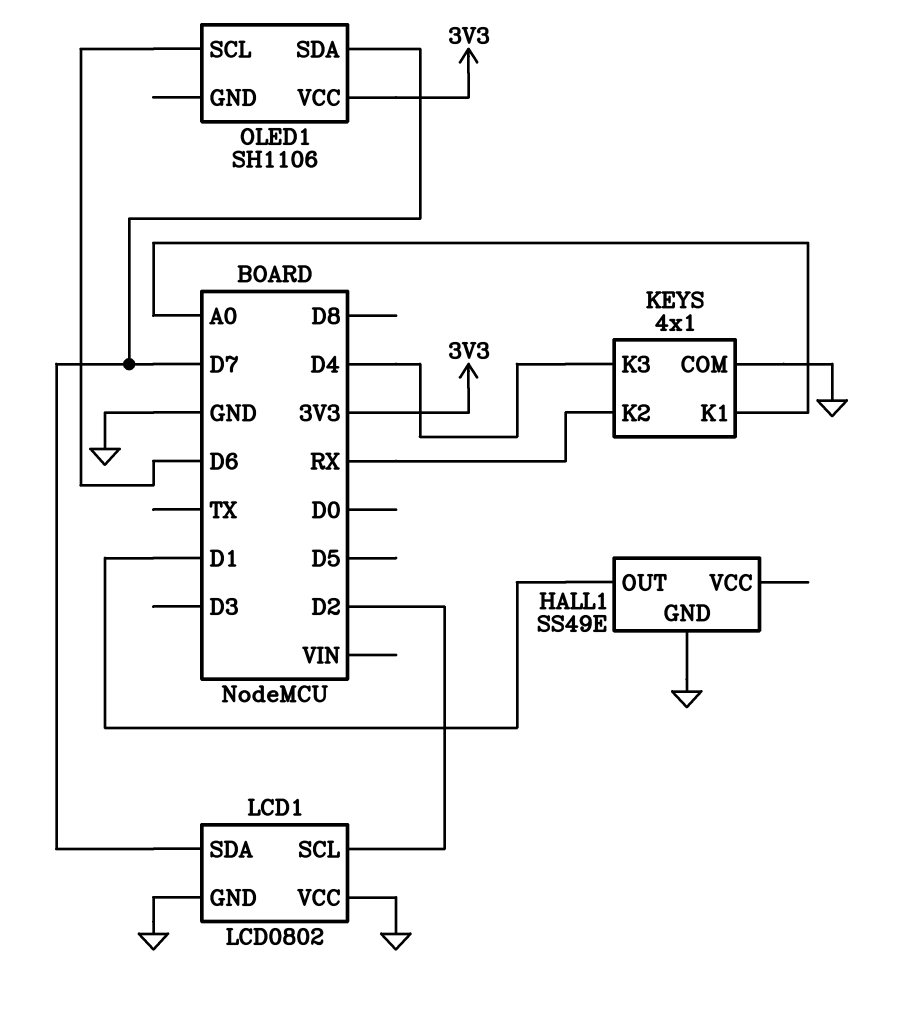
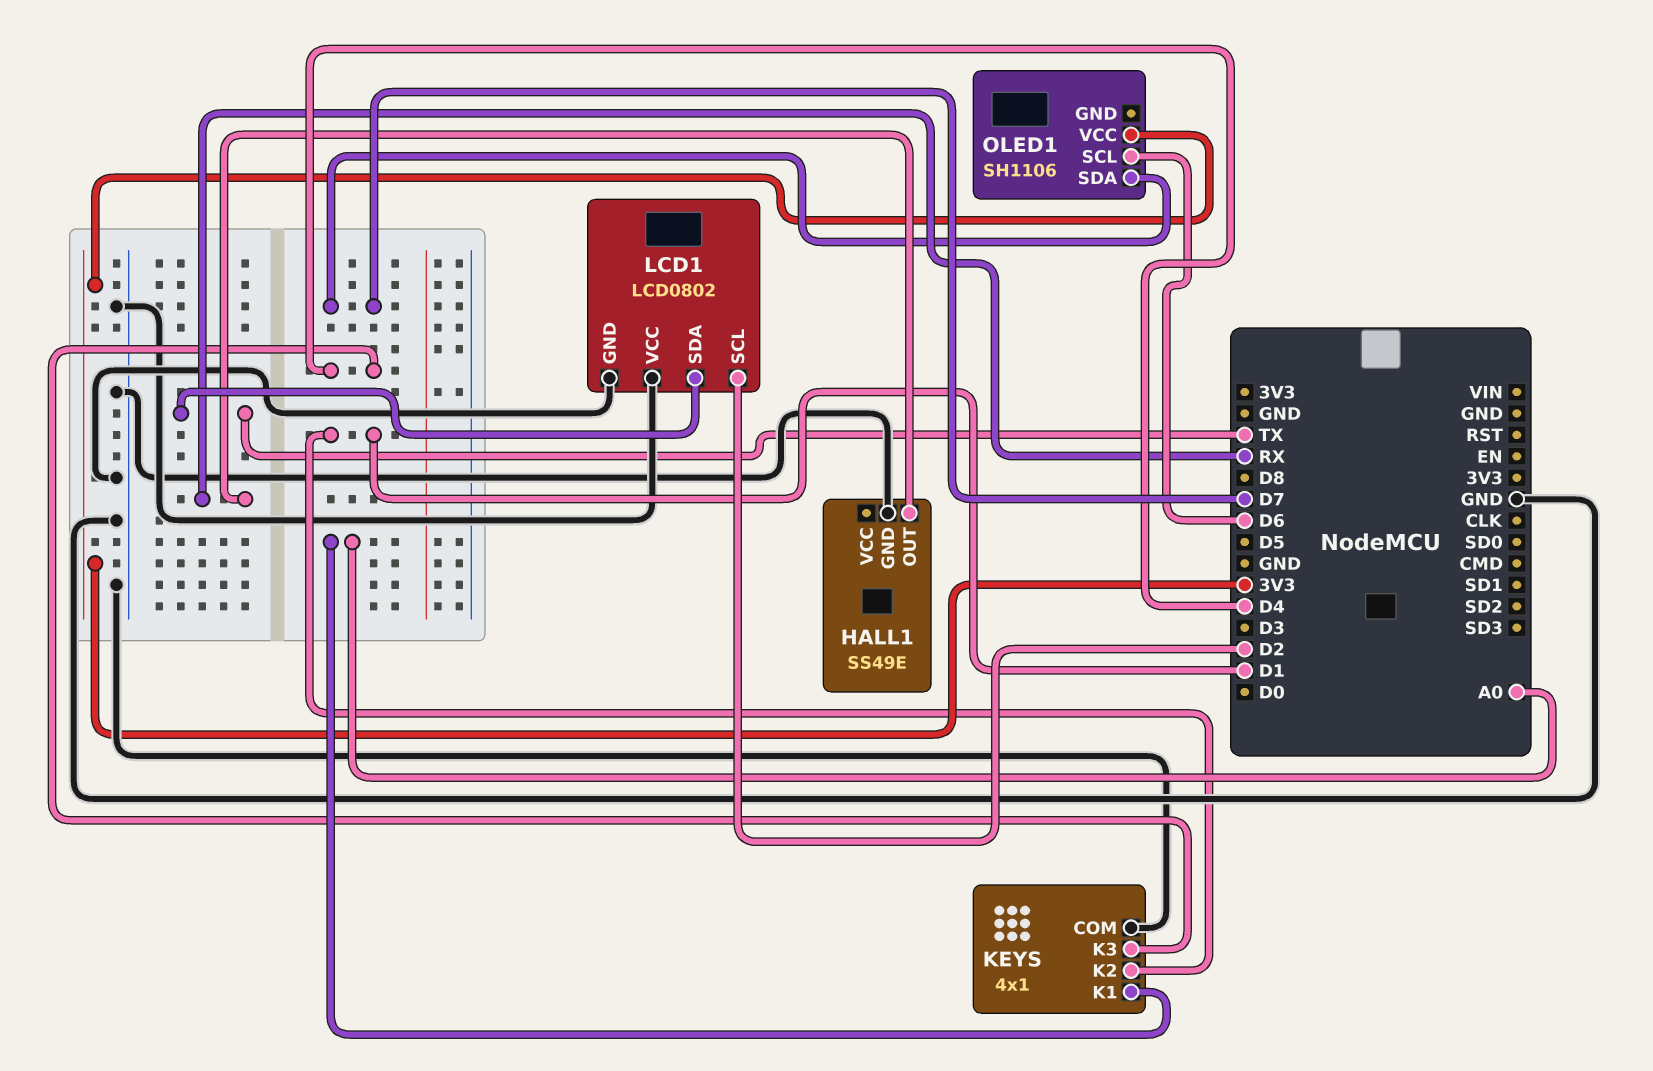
HALL1 pin OUT: D1 -> RX
KEYS pin K2: RX -> D1
LCD1 pin SDA: D7 -> TX

